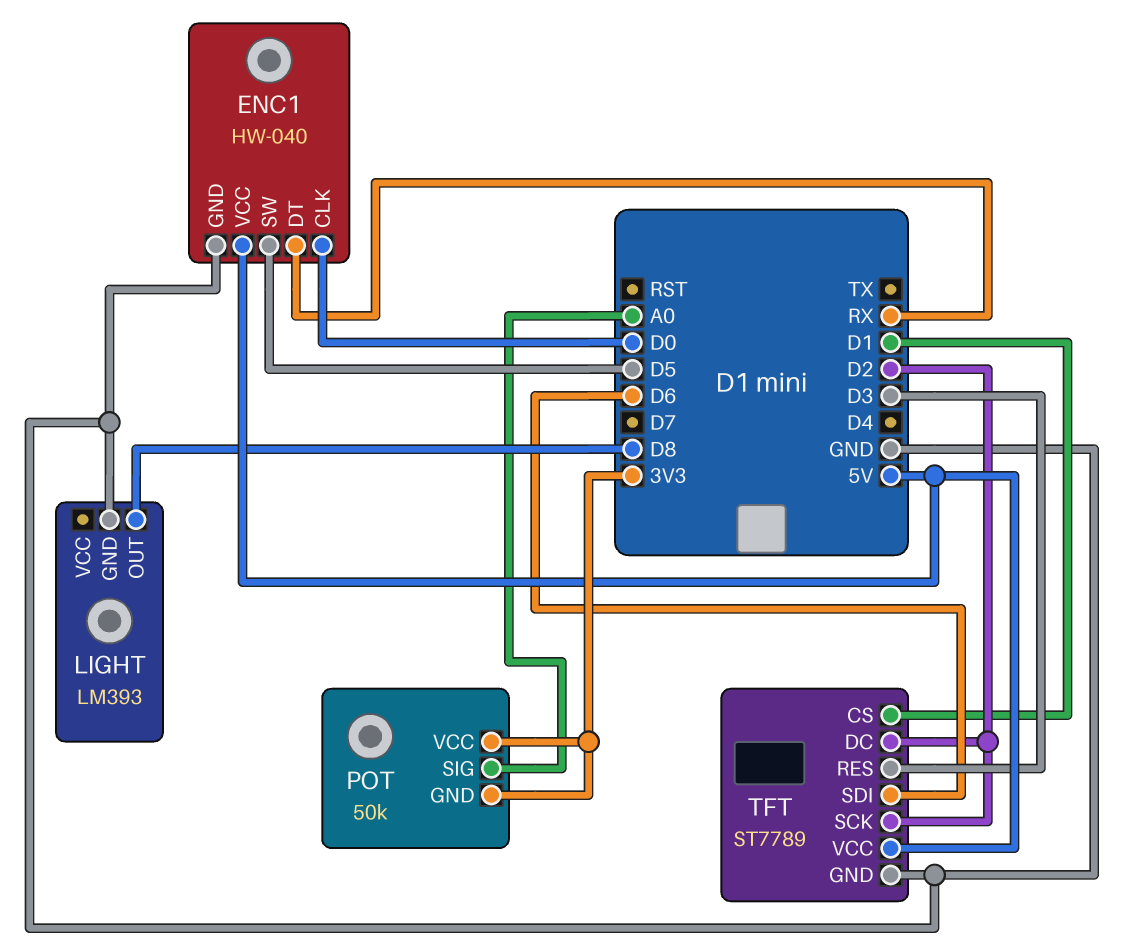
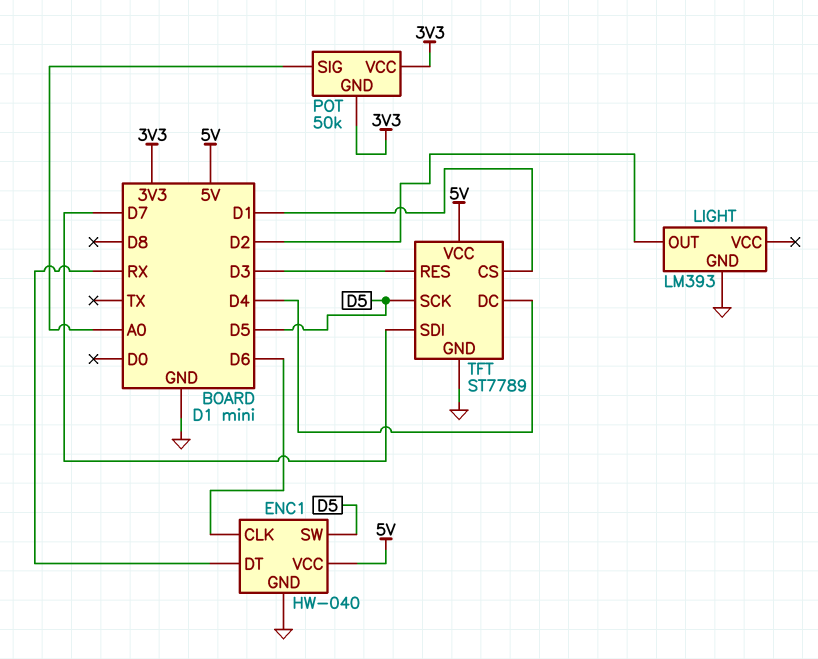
ENC1 pin CLK: D0 -> D6
LIGHT pin OUT: D8 -> D2
TFT pin DC: D2 -> D4
TFT pin SCK: D2 -> D5
TFT pin SDI: D6 -> D7

